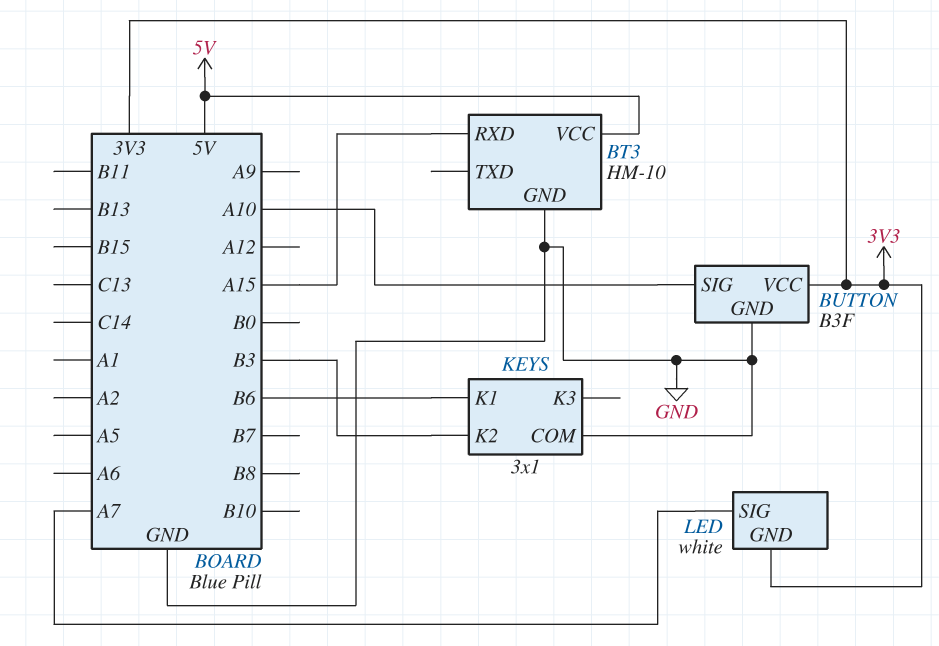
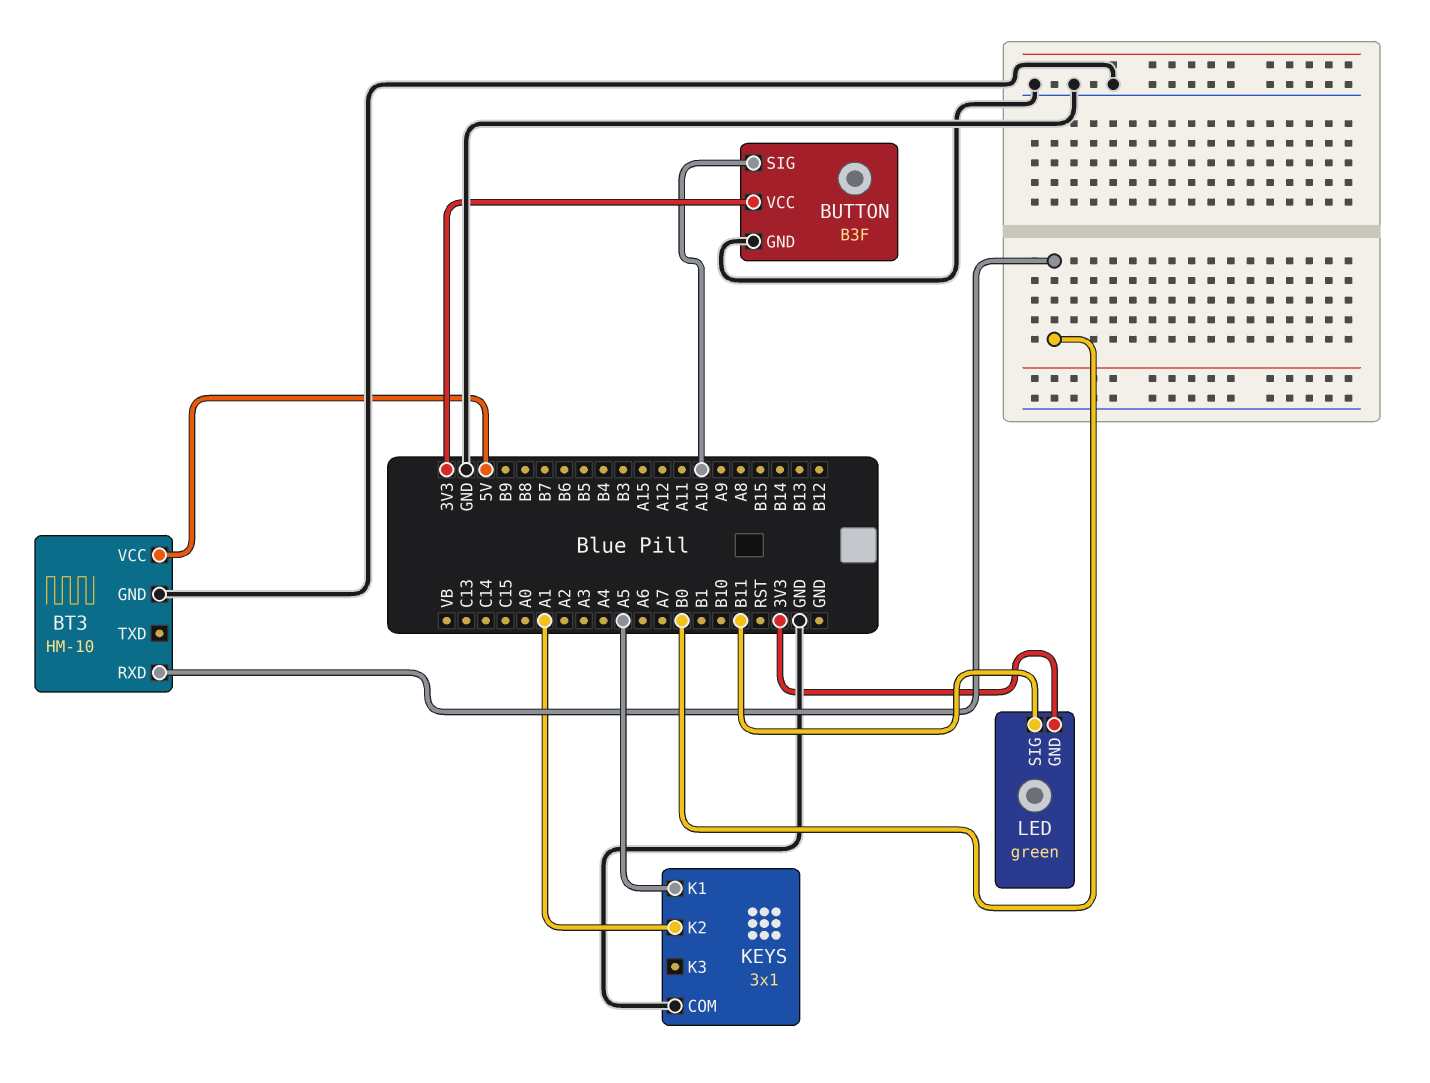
BT3 pin RXD: A15 -> B0
KEYS pin K1: B6 -> A5
KEYS pin K2: B3 -> A1
LED: white -> green
LED pin SIG: A7 -> B11

